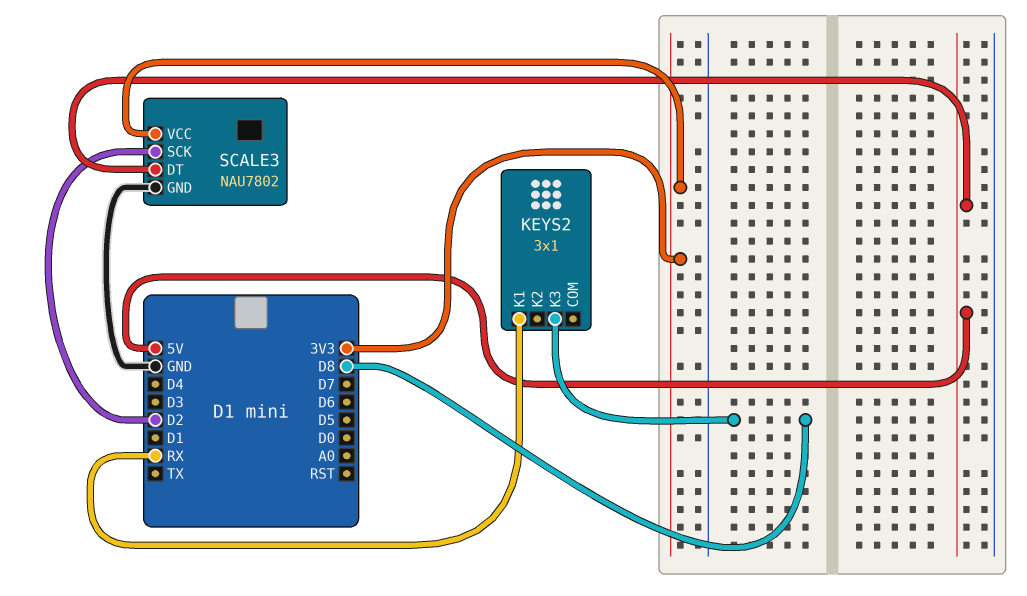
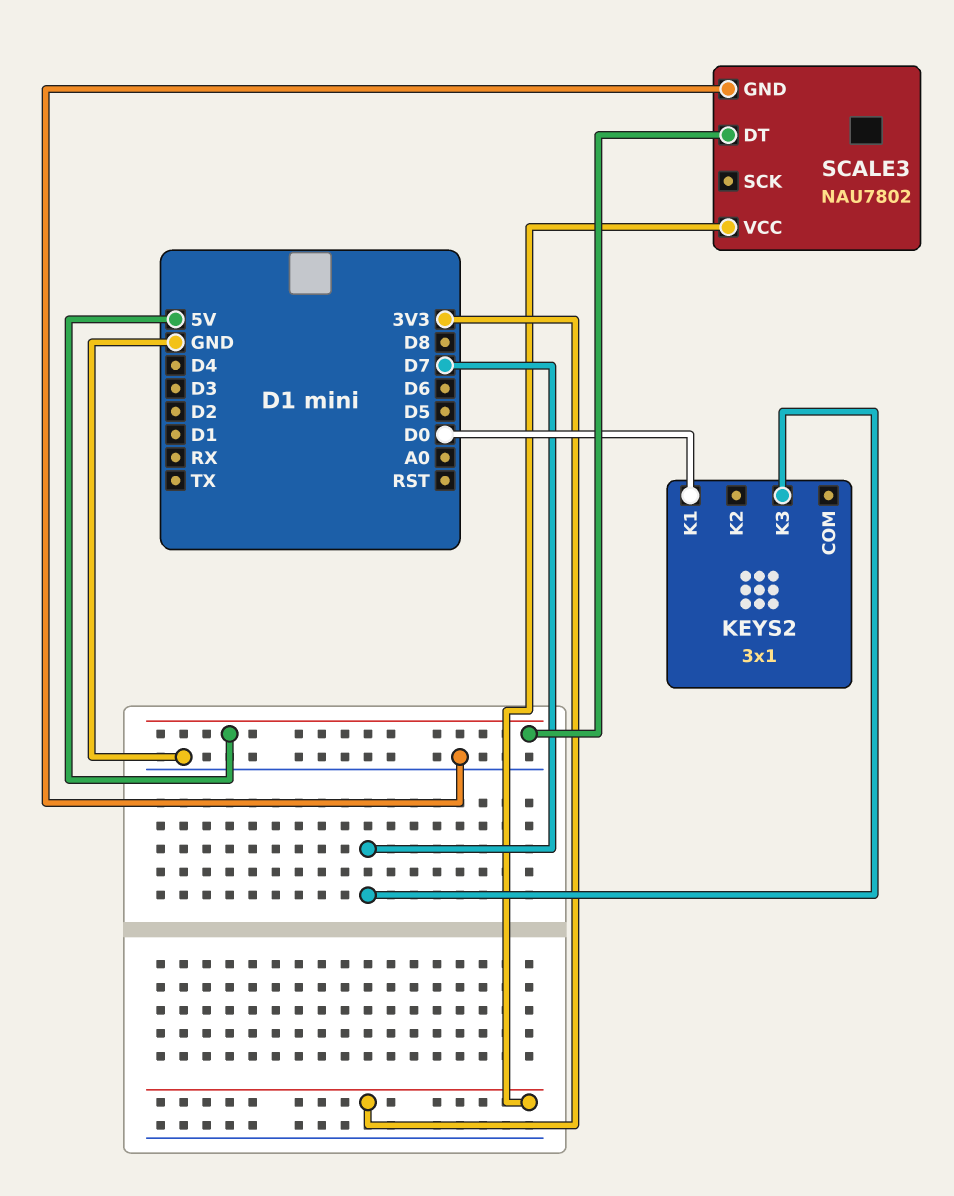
KEYS2 pin K1: RX -> D0
KEYS2 pin K3: D8 -> D7
SCALE3 pin SCK: D2 -> none

